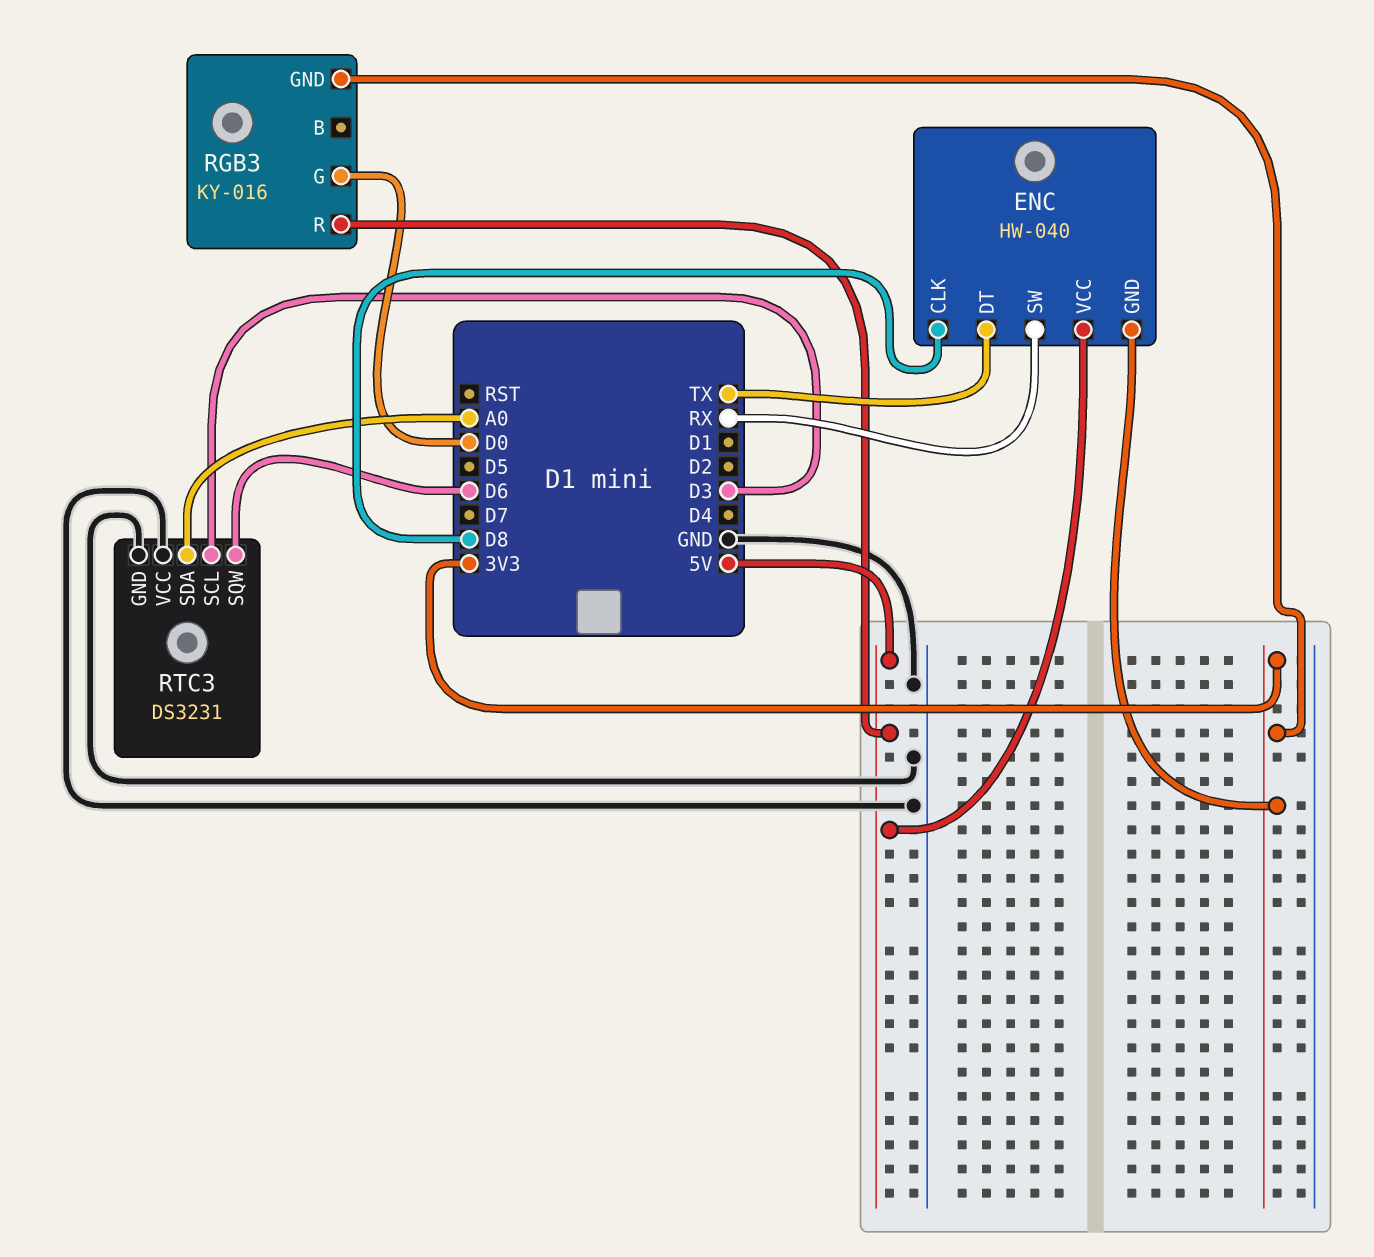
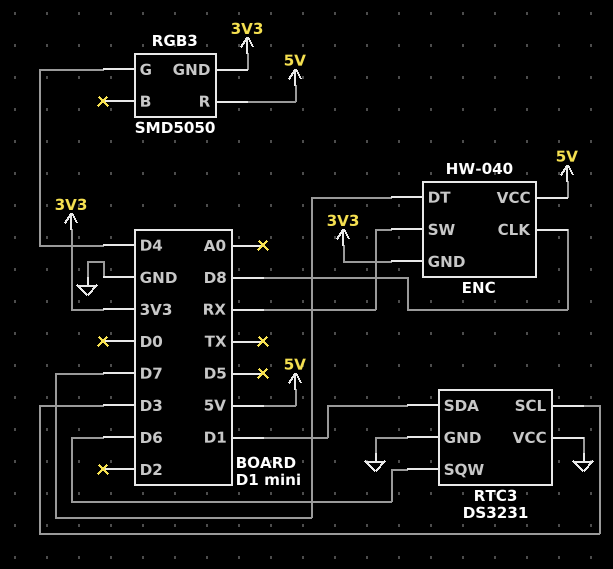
ENC pin DT: TX -> D7
RGB3: KY-016 -> SMD5050
RGB3 pin G: D0 -> D4
RTC3 pin SDA: A0 -> D1

